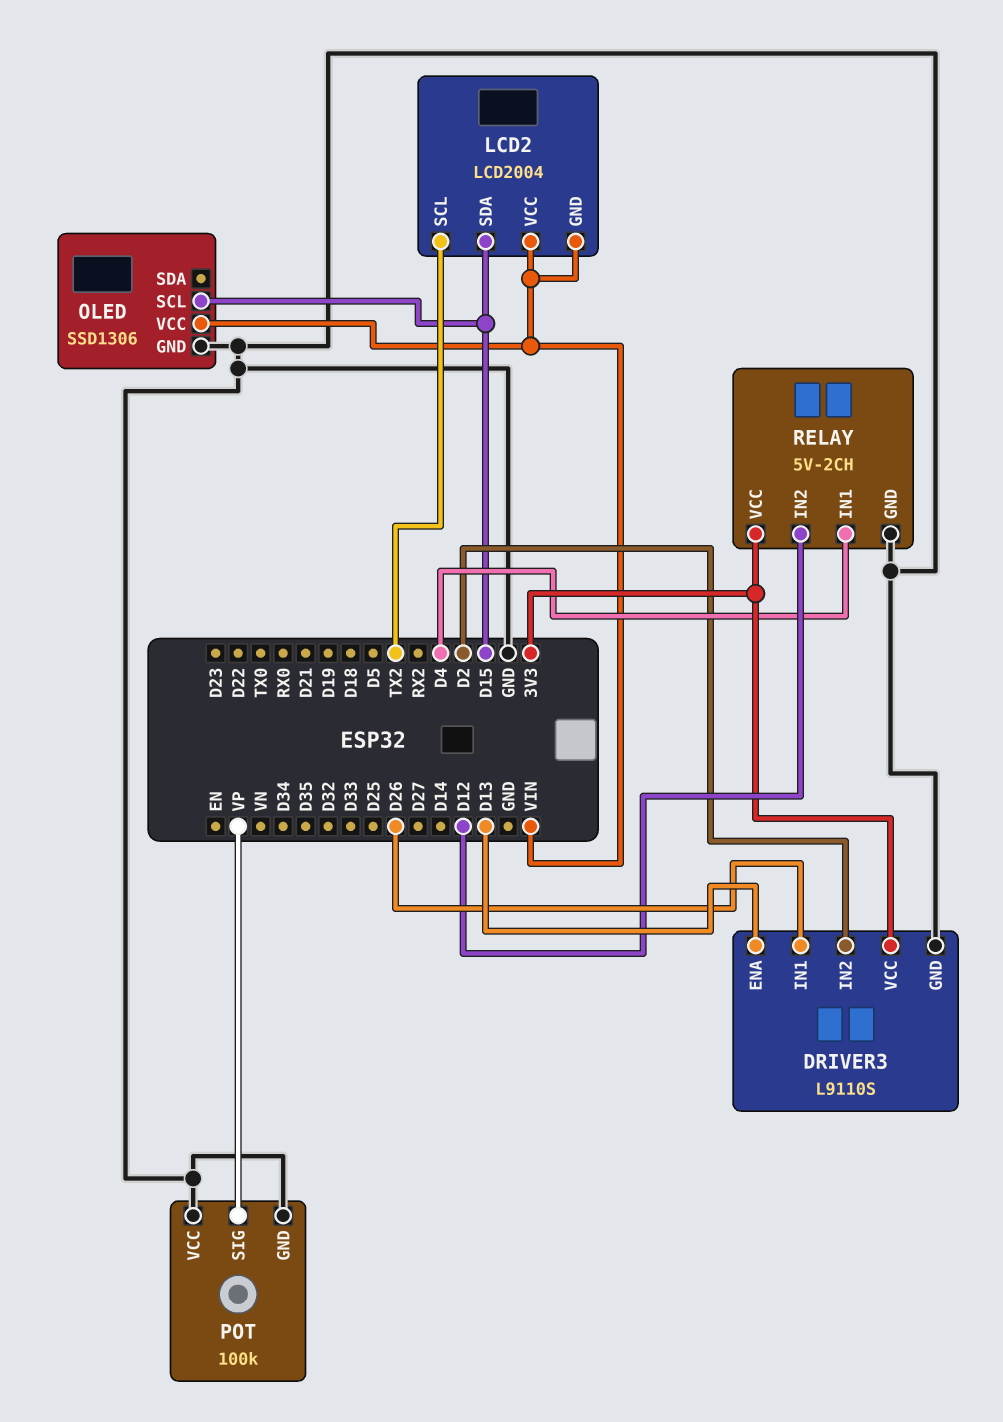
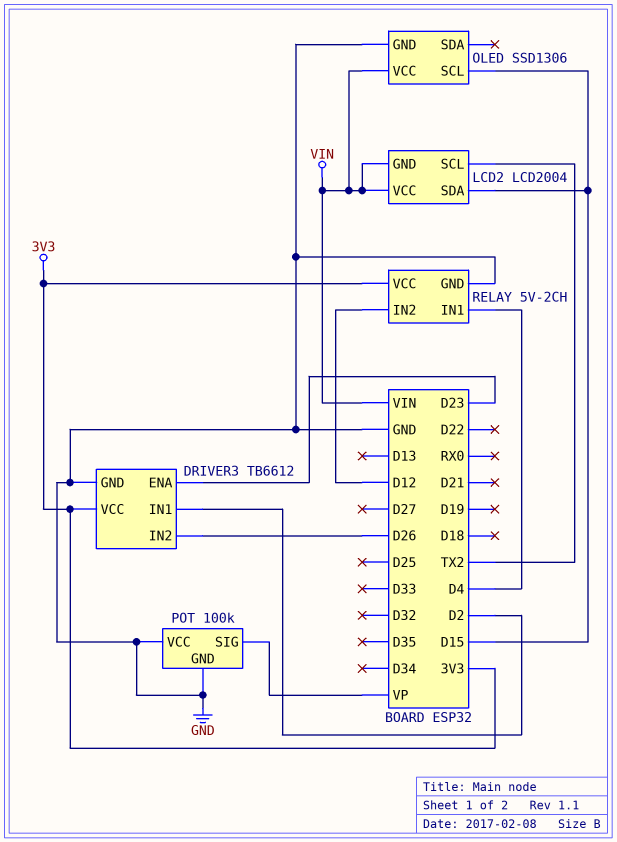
DRIVER3: L9110S -> TB6612
DRIVER3 pin ENA: D13 -> D23
DRIVER3 pin IN1: D26 -> D2
DRIVER3 pin IN2: D2 -> D26

